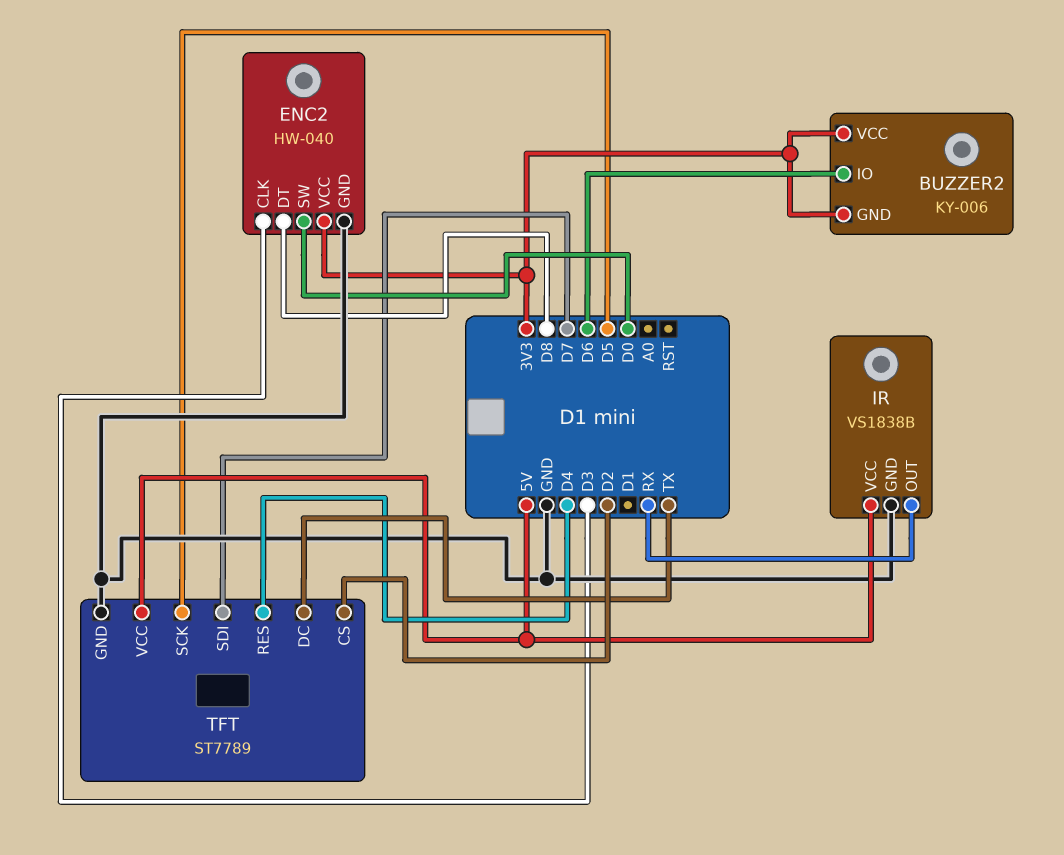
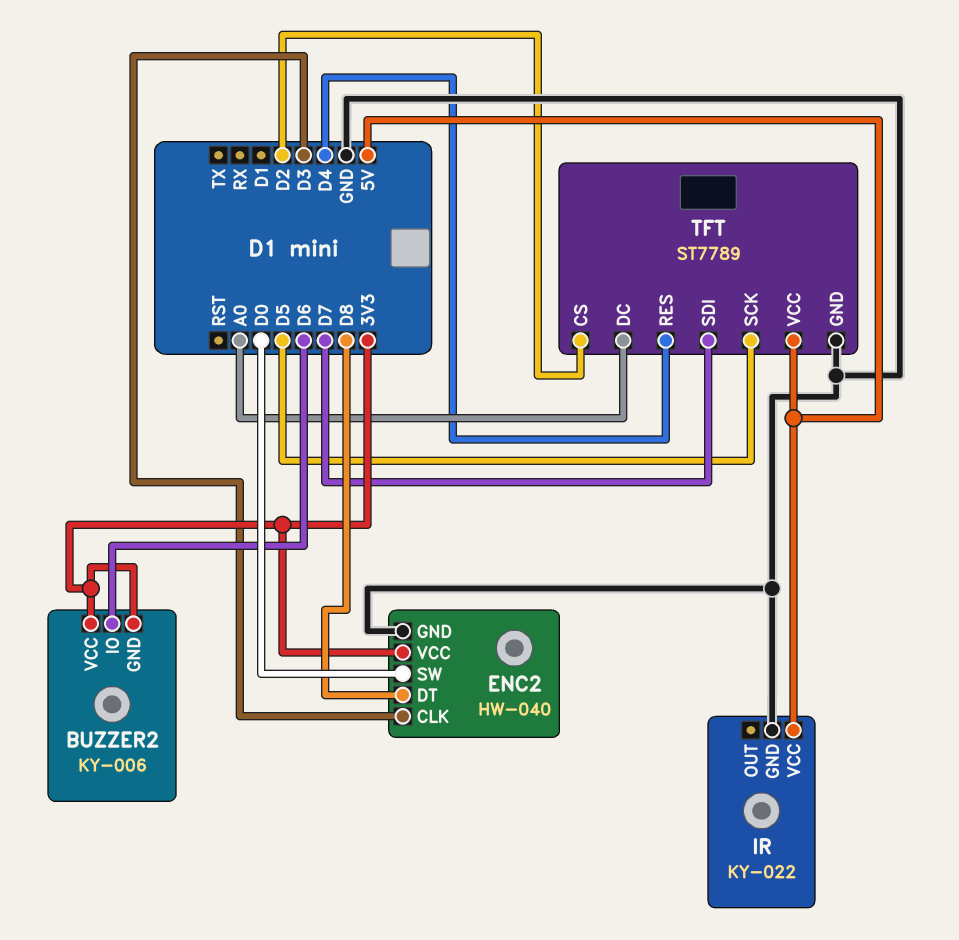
IR: VS1838B -> KY-022
IR pin OUT: RX -> none
TFT pin DC: TX -> A0

